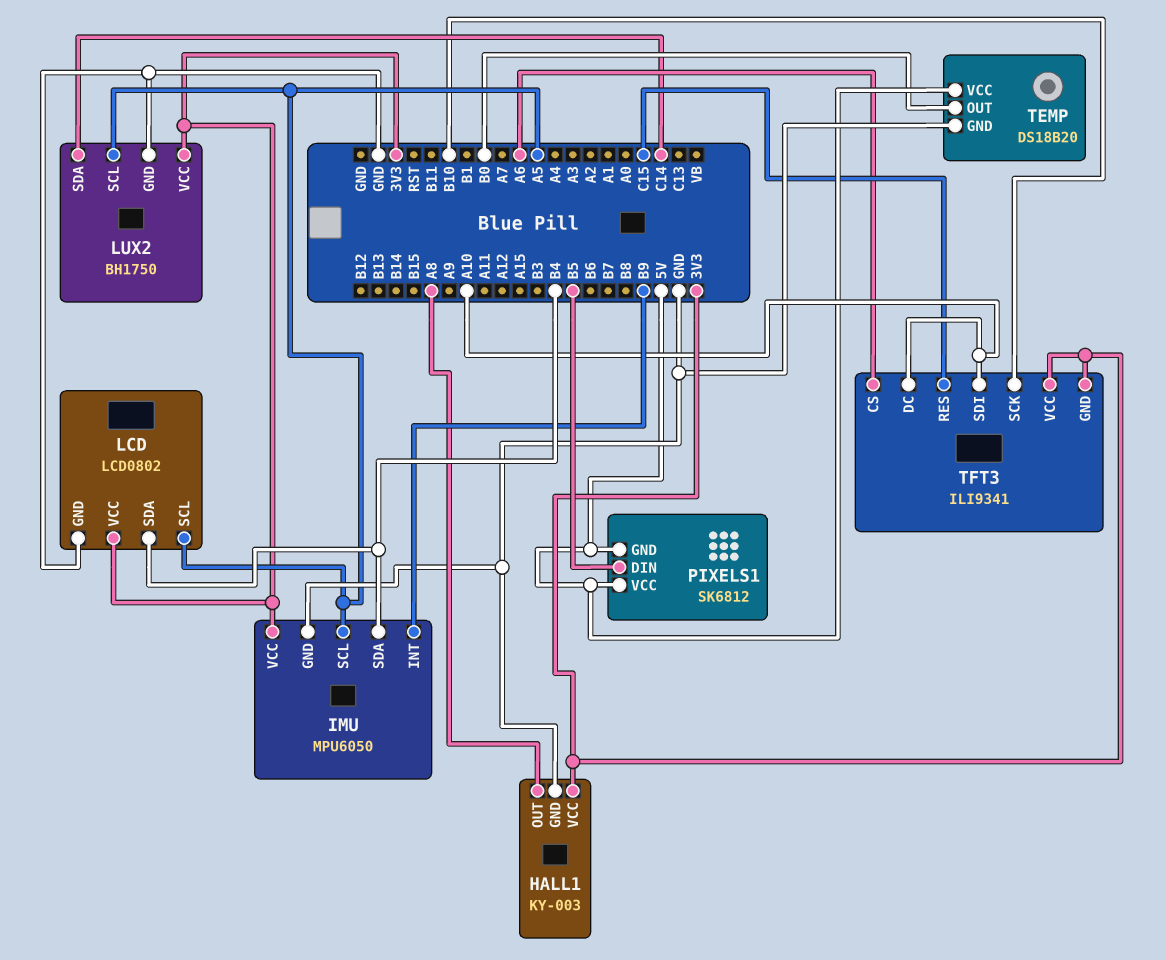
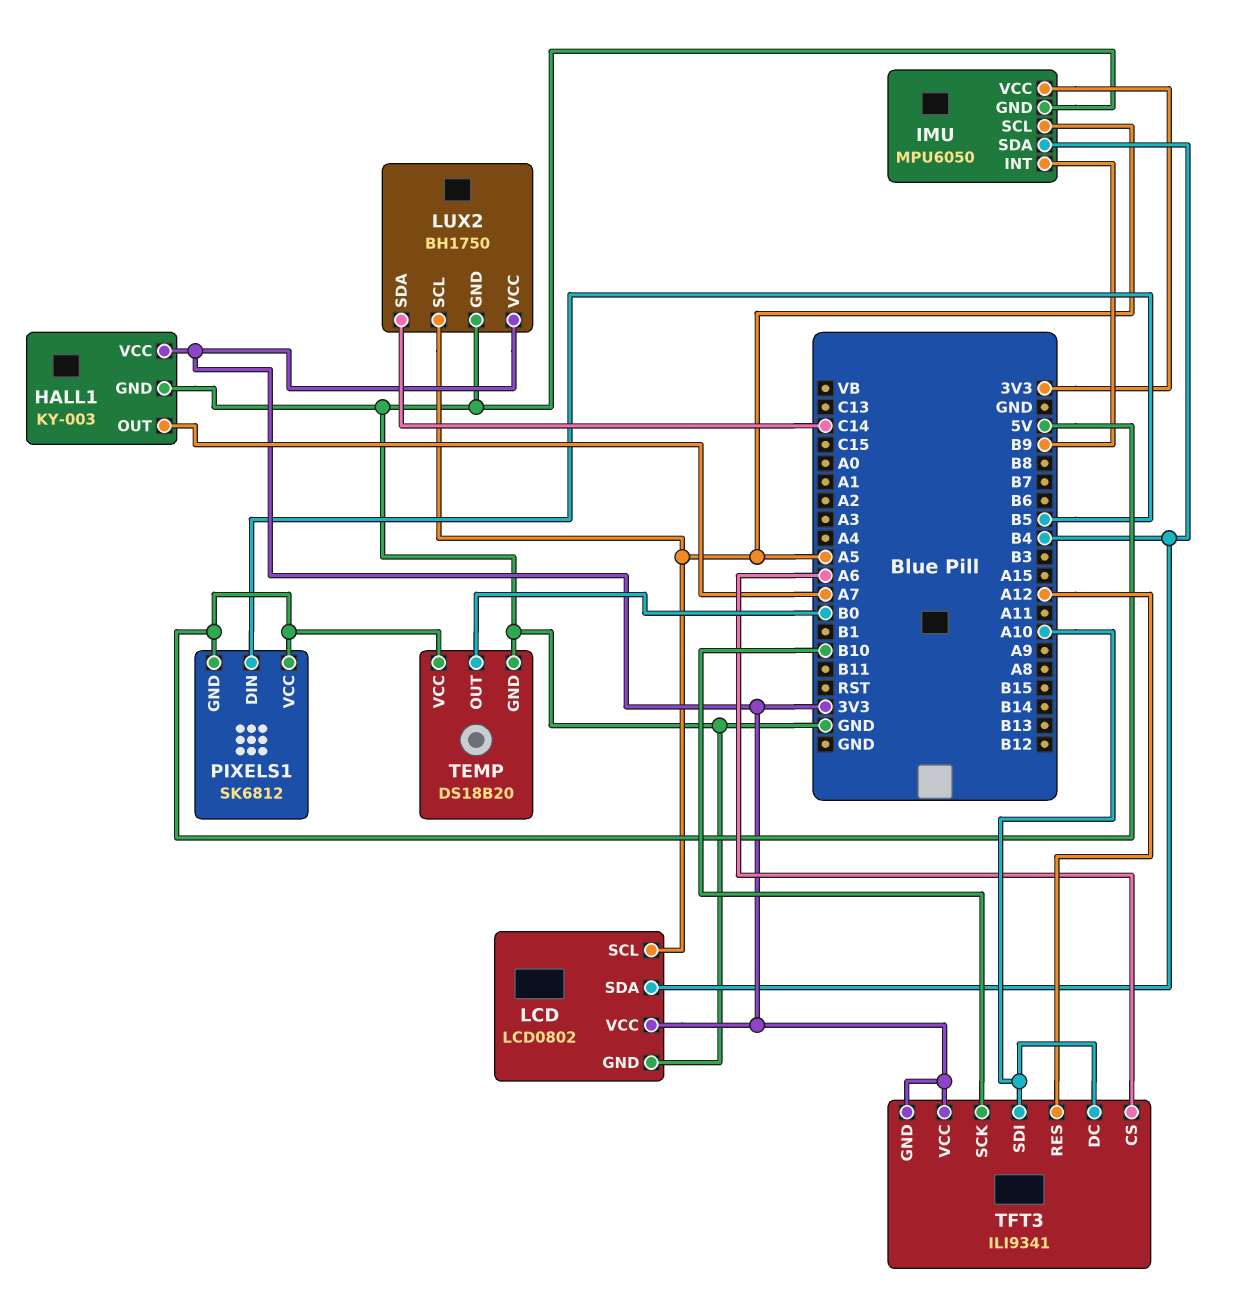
HALL1 pin OUT: A8 -> A7
TFT3 pin RES: C15 -> A12

